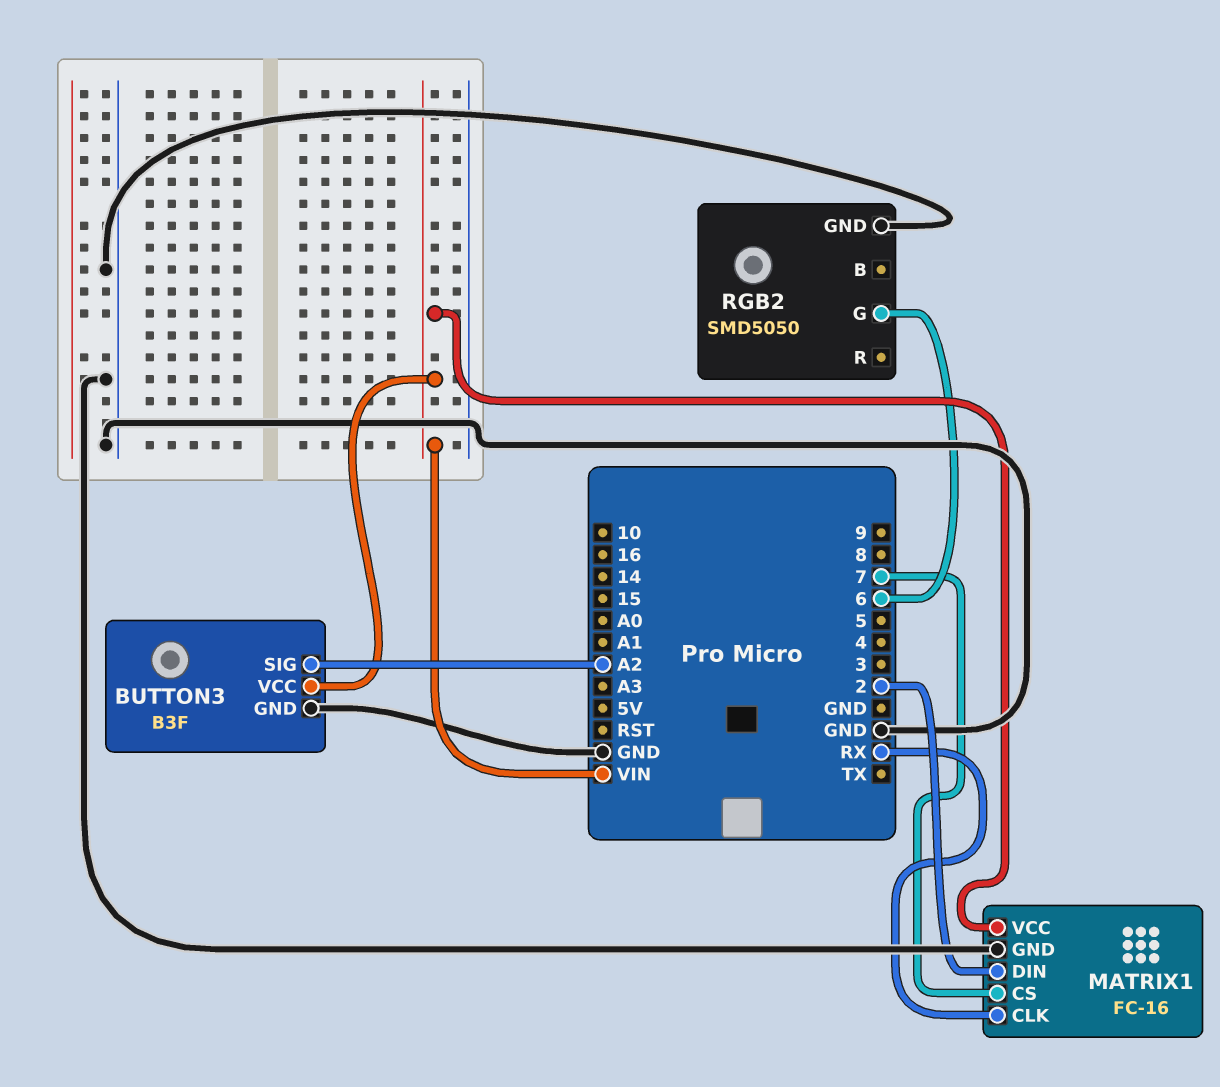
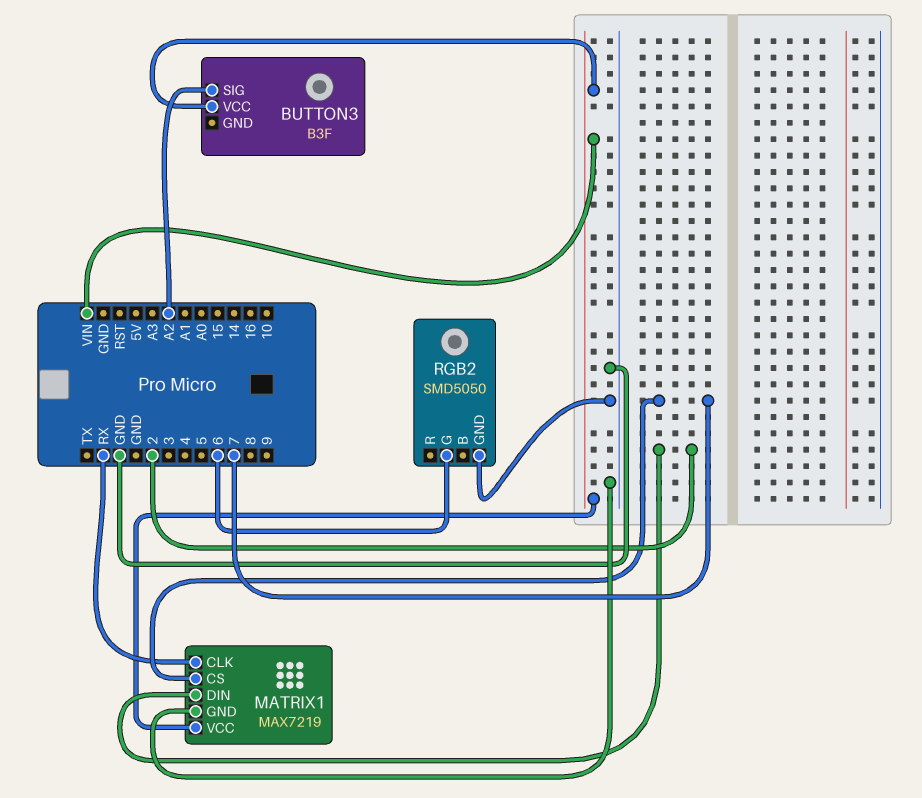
BUTTON3 pin GND: GND -> none
MATRIX1: FC-16 -> MAX7219

